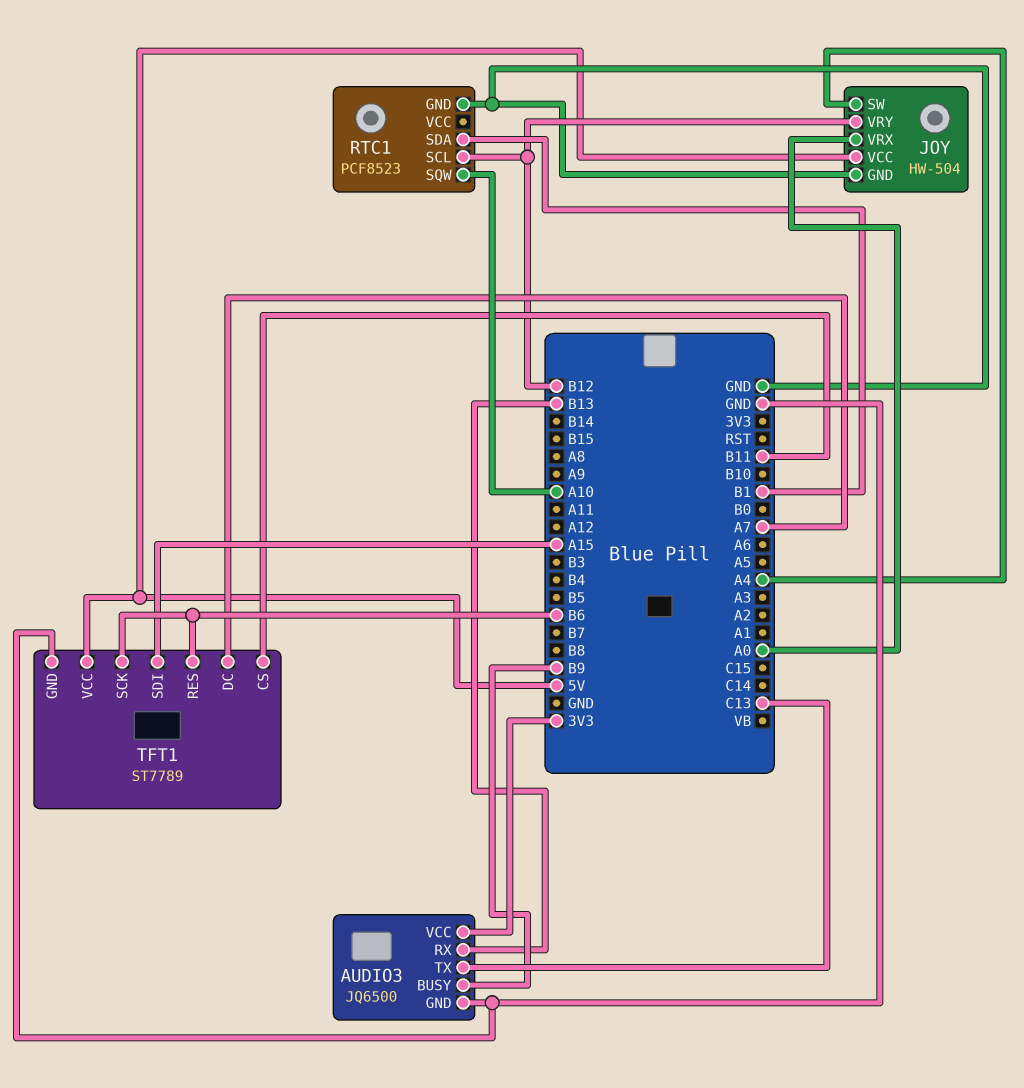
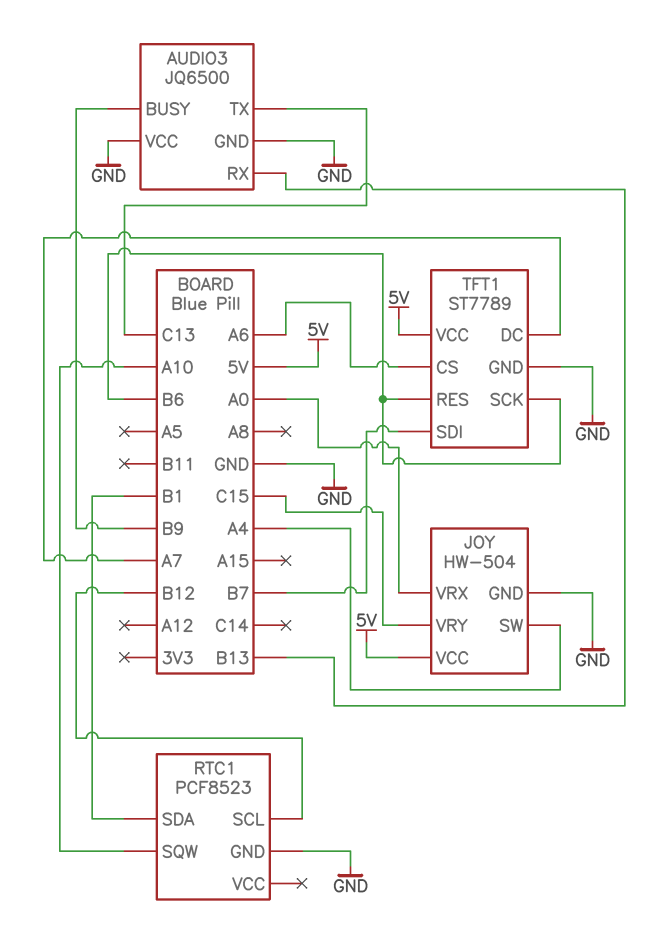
AUDIO3 pin VCC: 3V3 -> GND
JOY pin VRY: B12 -> C15
TFT1 pin CS: B11 -> A6
TFT1 pin SDI: A15 -> B7

